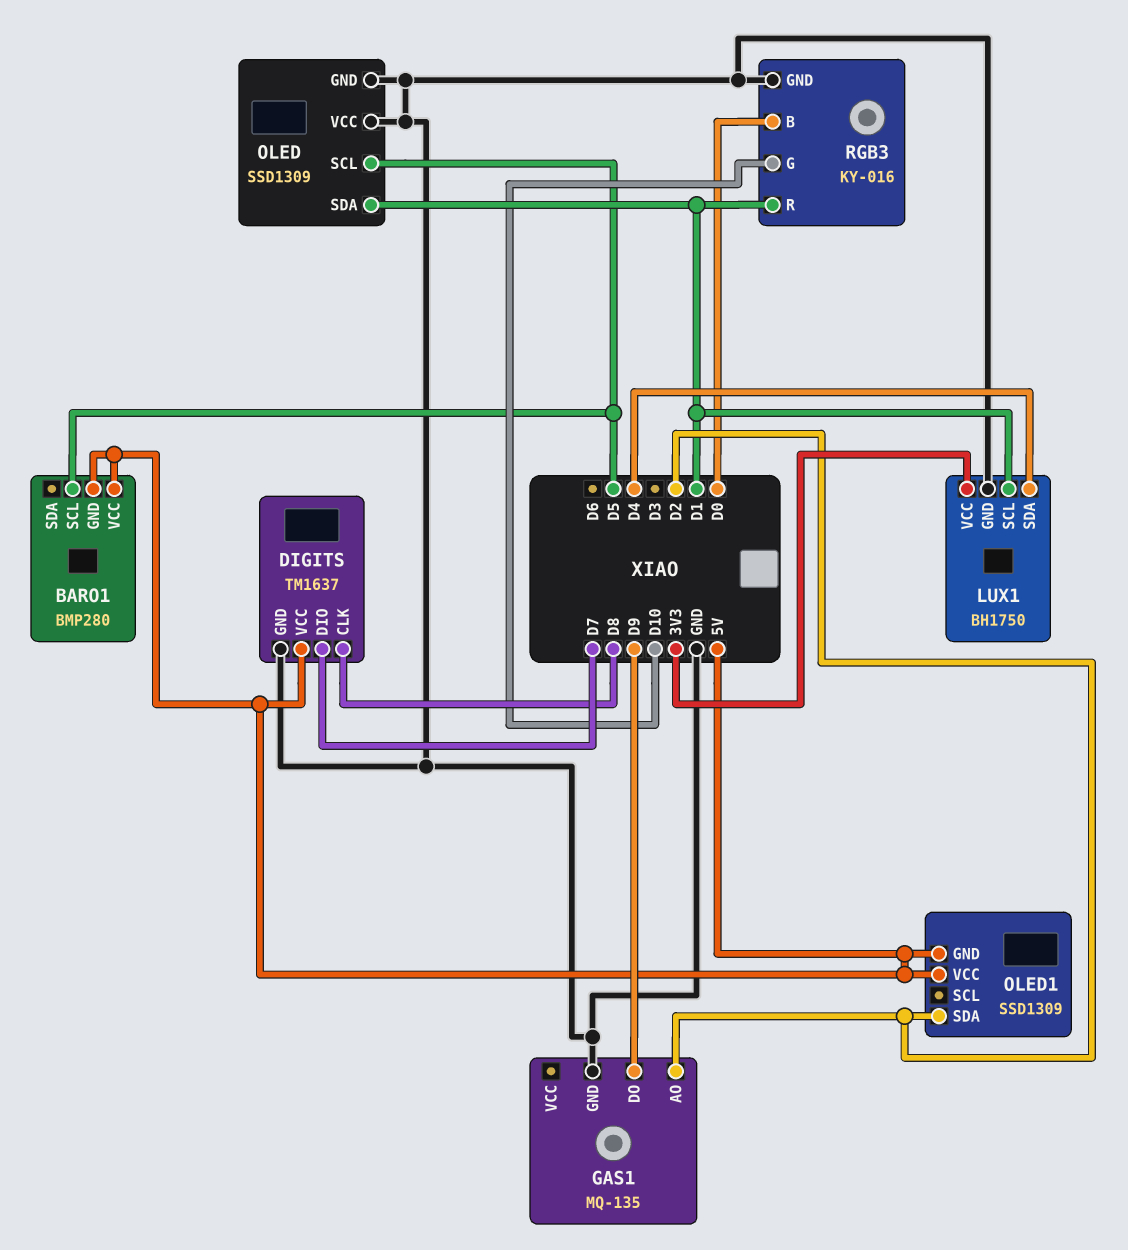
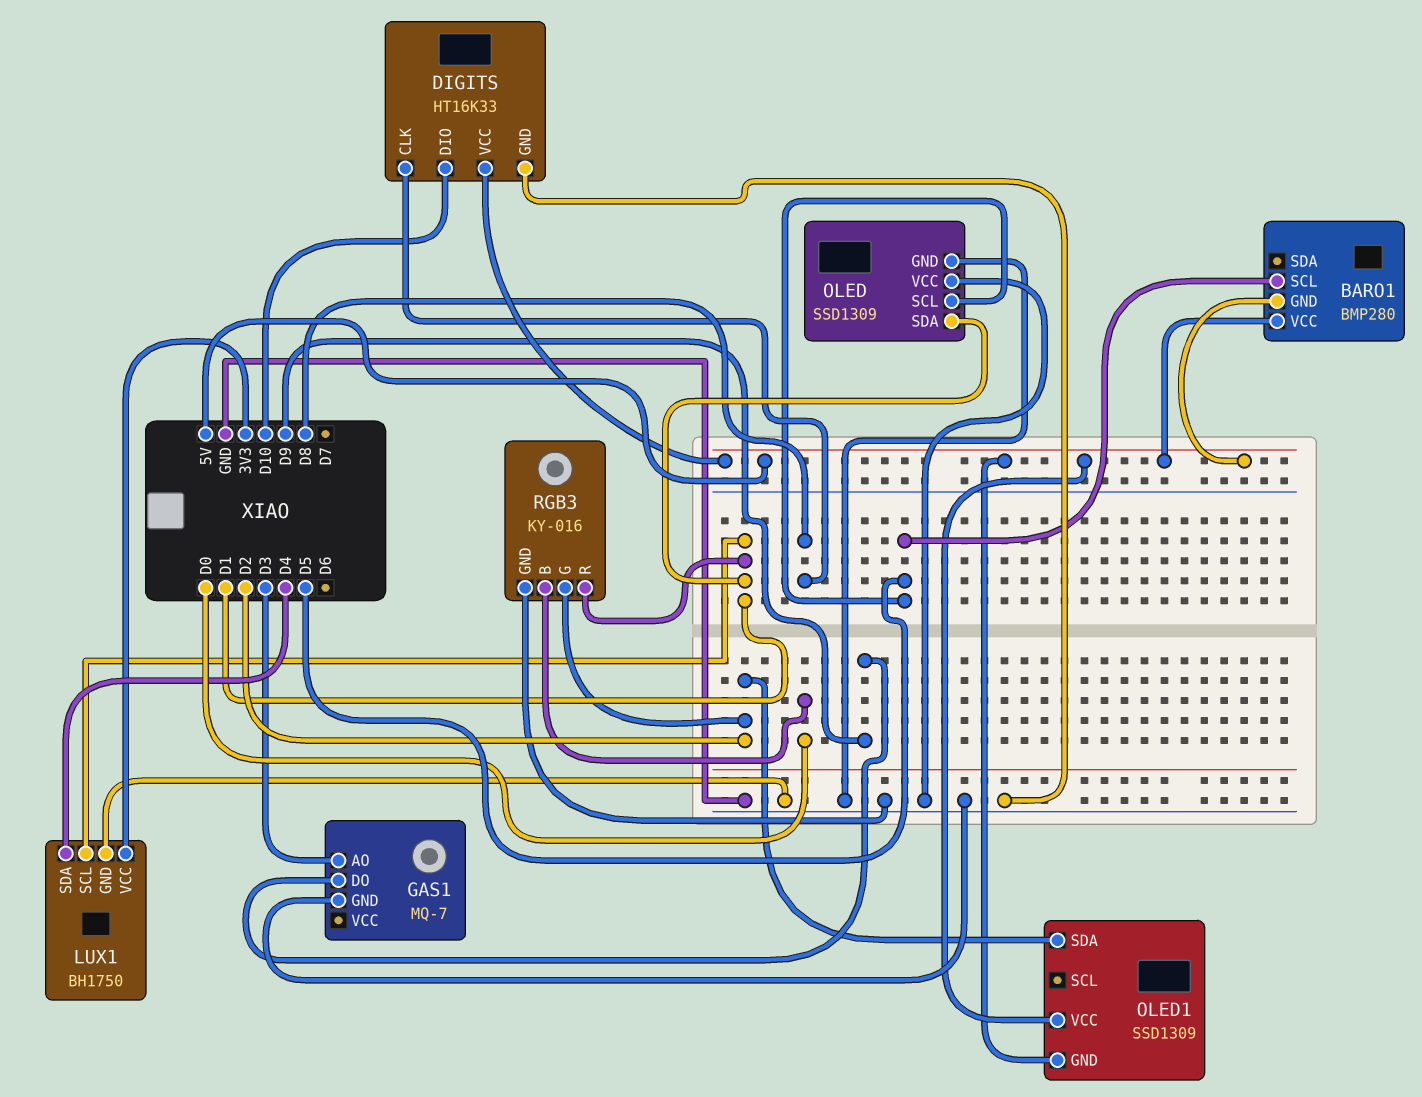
DIGITS: TM1637 -> HT16K33
DIGITS pin DIO: D7 -> D10
GAS1: MQ-135 -> MQ-7
GAS1 pin AO: D2 -> D3
RGB3 pin G: D10 -> D2

